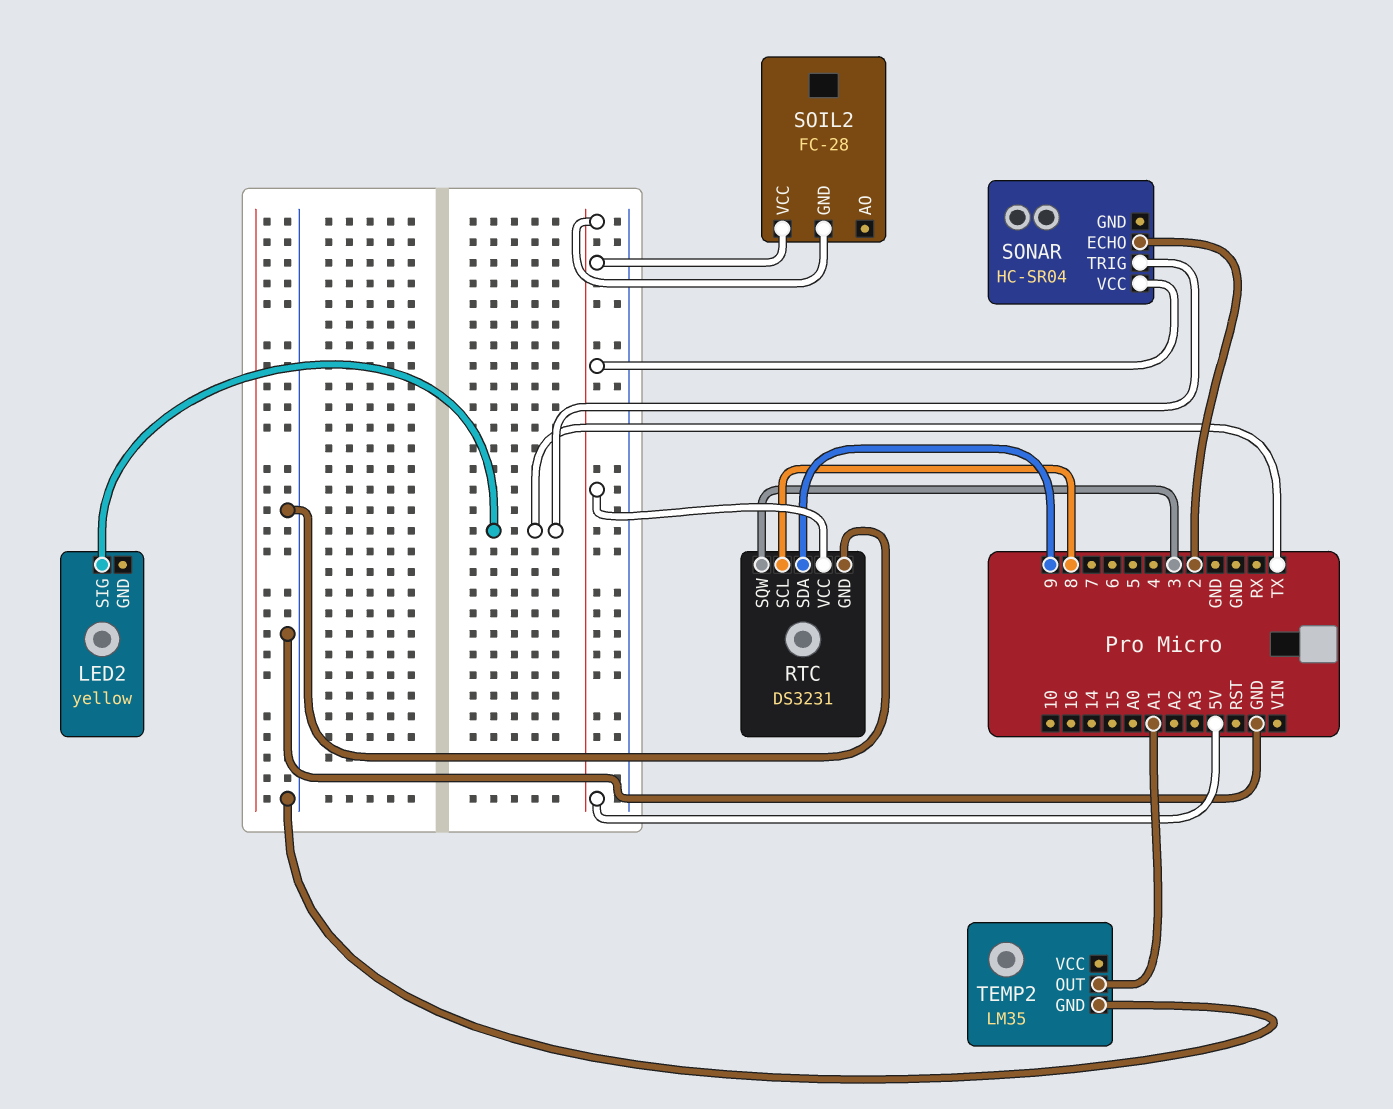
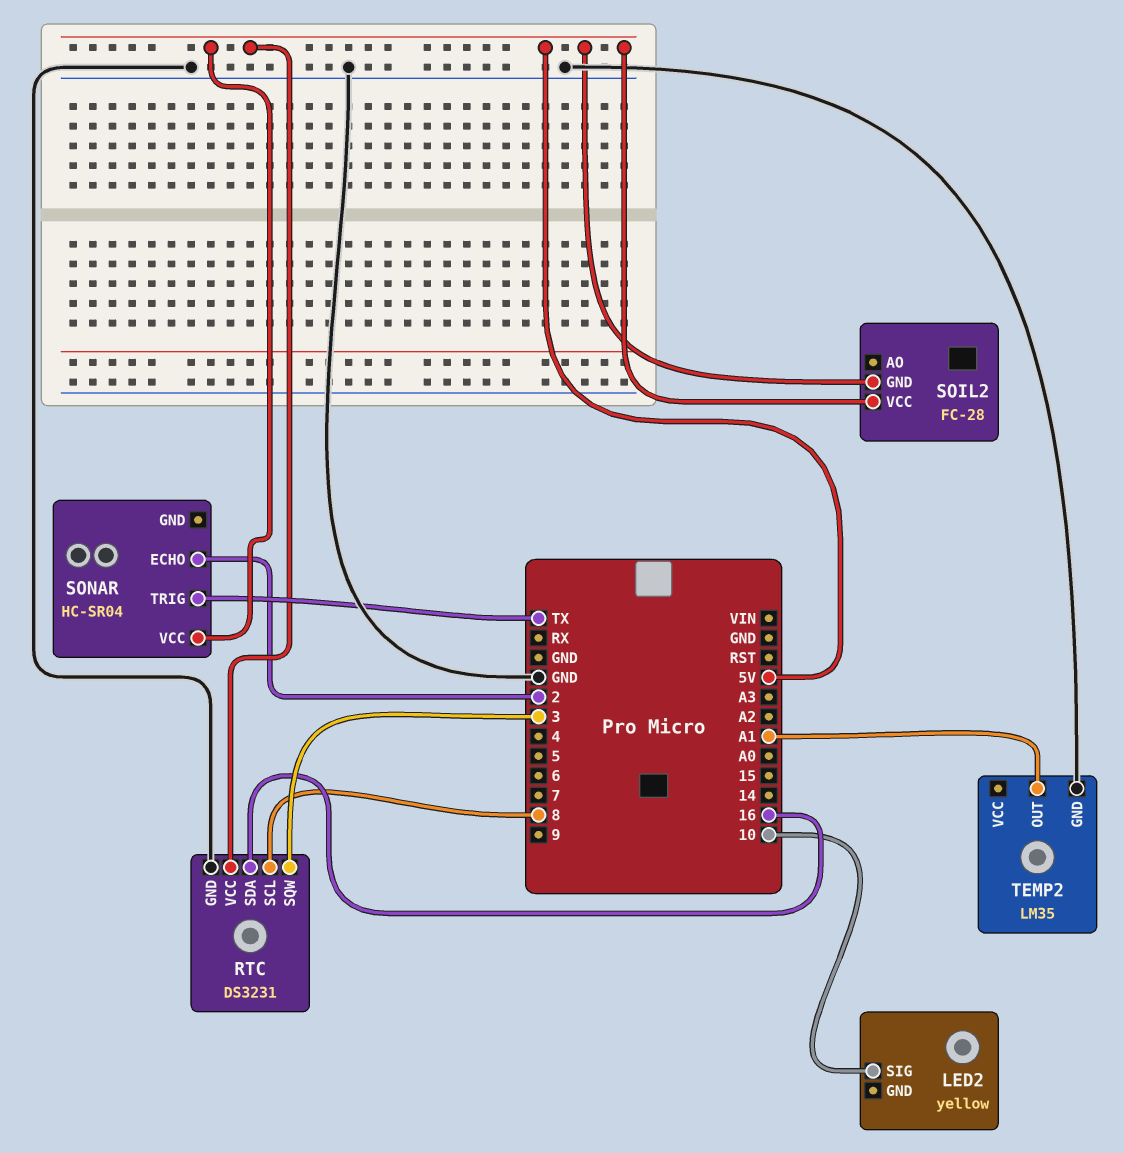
LED2 pin SIG: TX -> 10
RTC pin SDA: 9 -> 16

